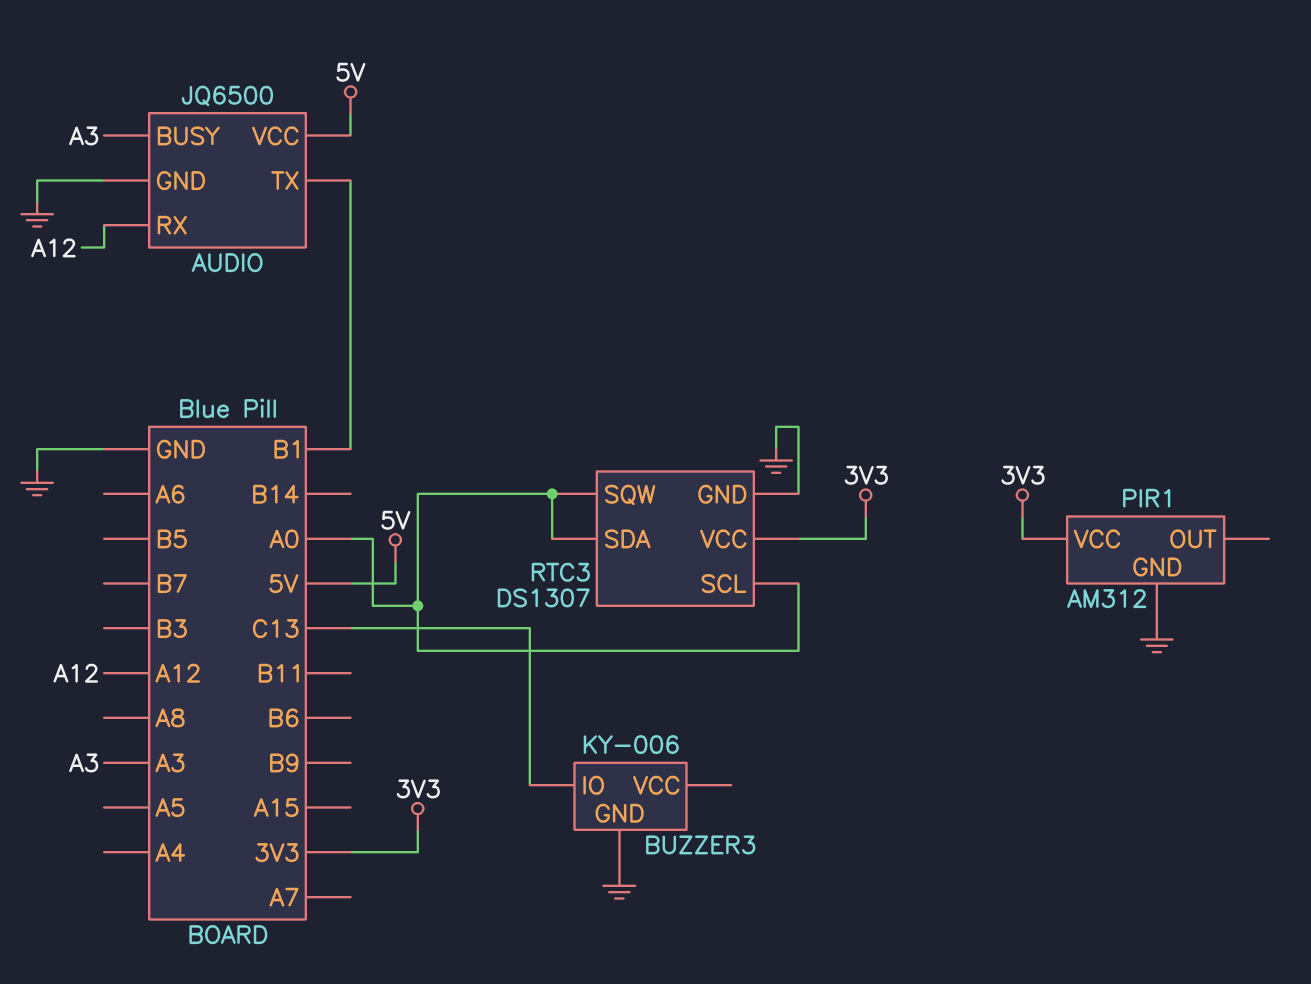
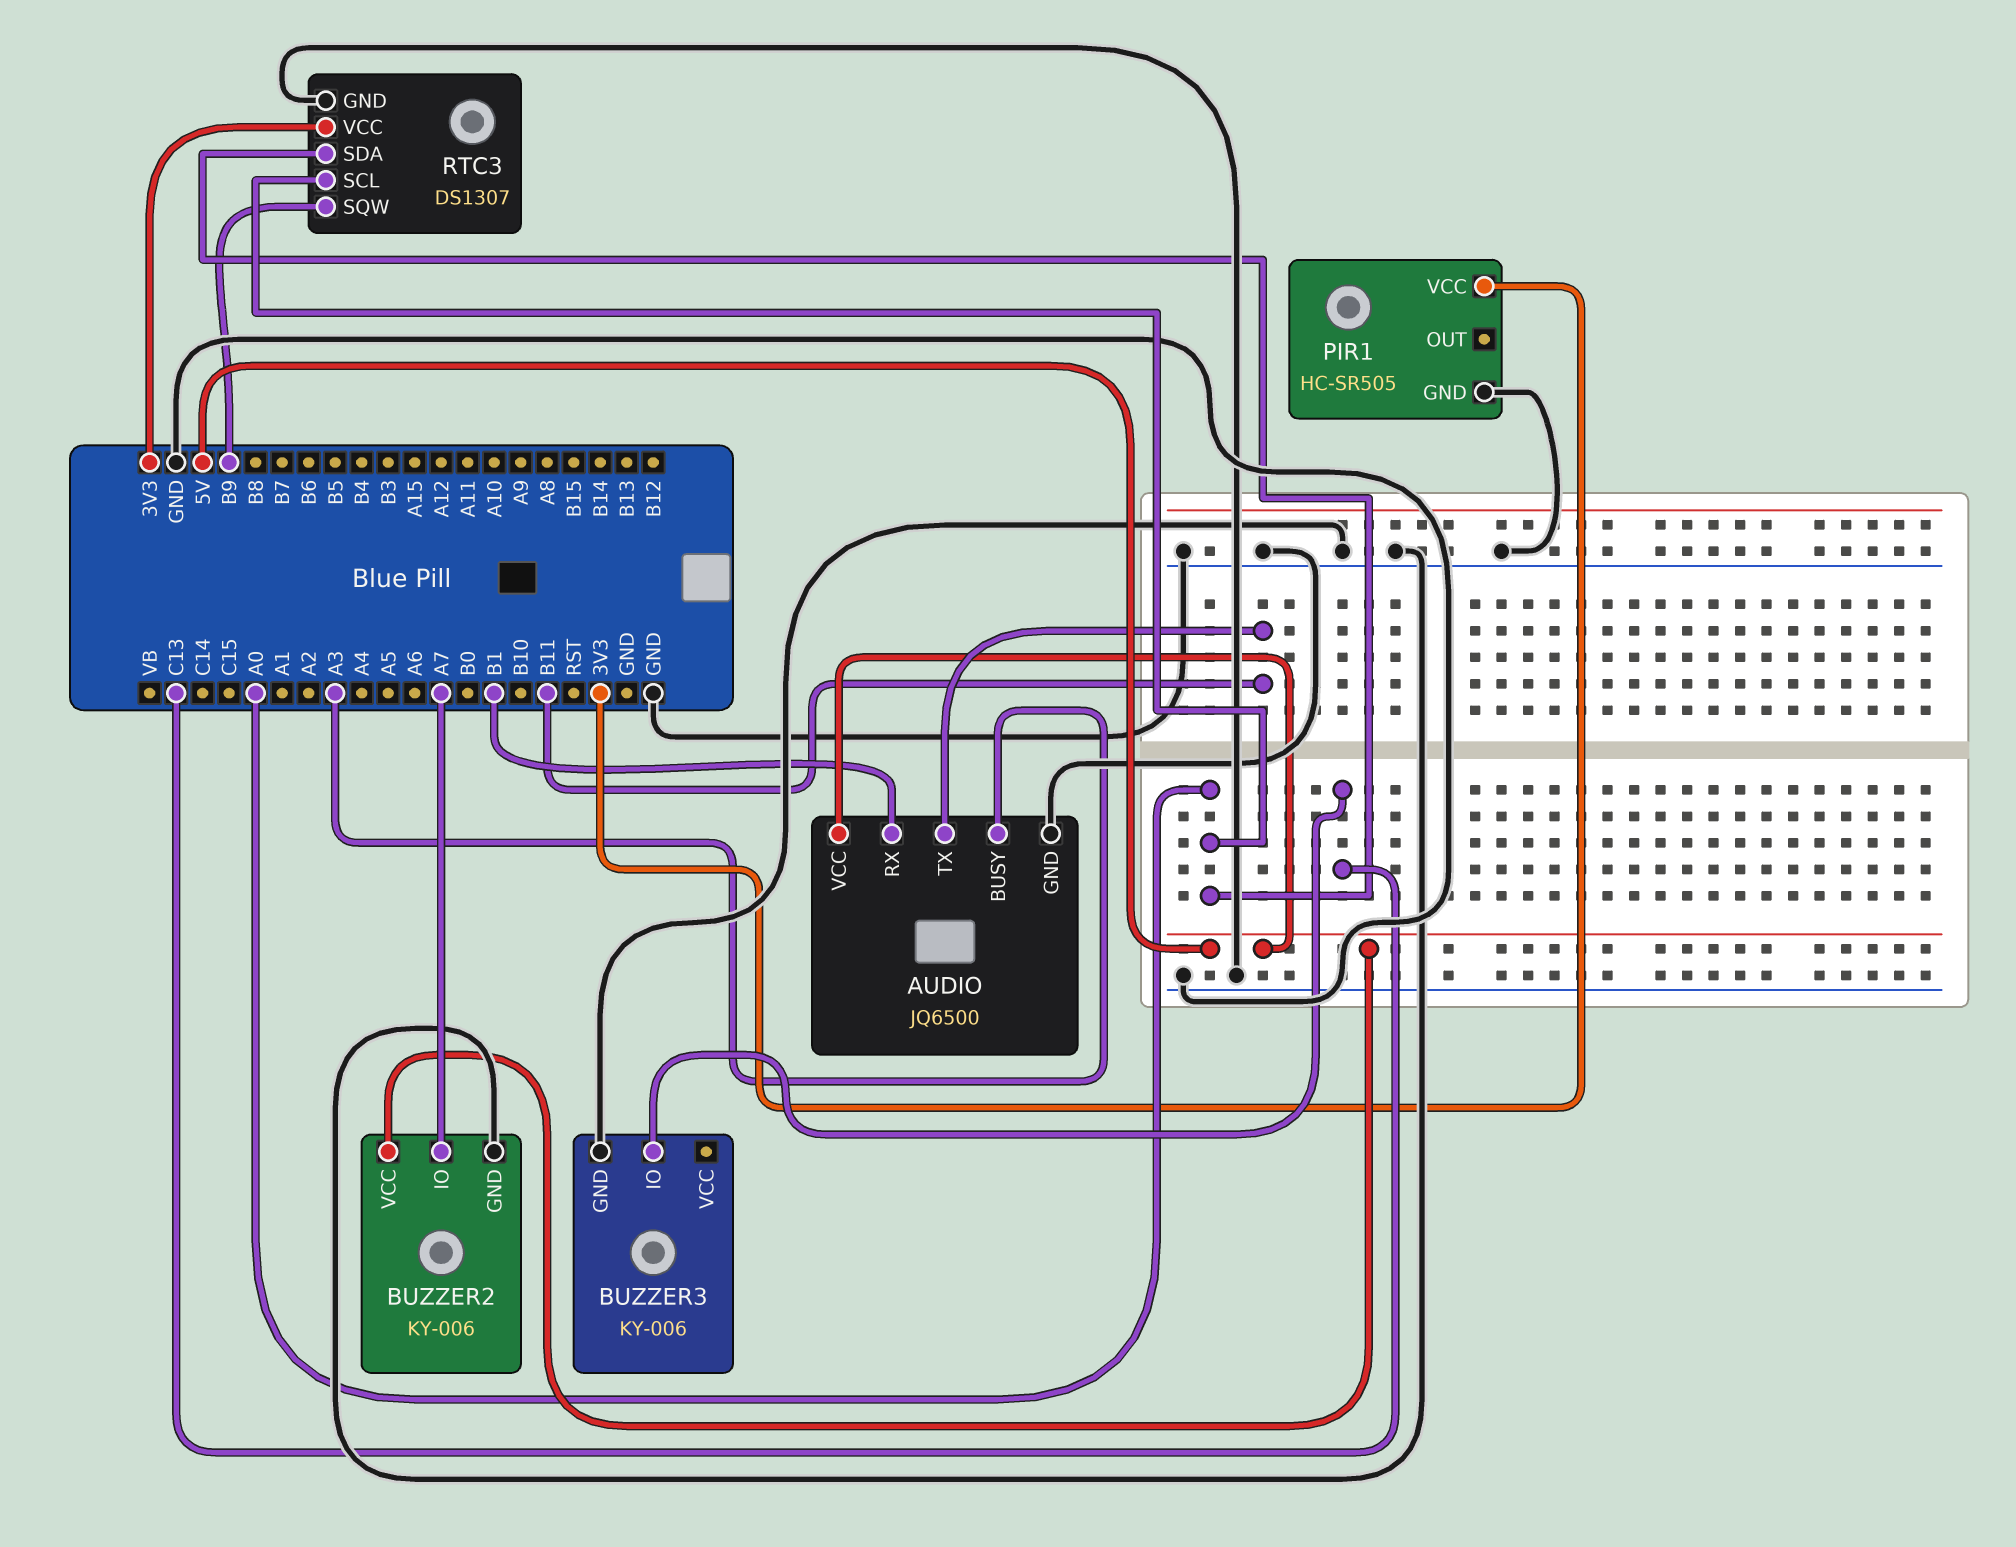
AUDIO pin RX: A12 -> B1
AUDIO pin TX: B1 -> B11
BUZZER2: none -> KY-006
BUZZER2 pin GND: none -> GND
BUZZER2 pin IO: none -> A7
BUZZER2 pin VCC: none -> 5V
PIR1: AM312 -> HC-SR505
RTC3 pin SQW: A0 -> B9

